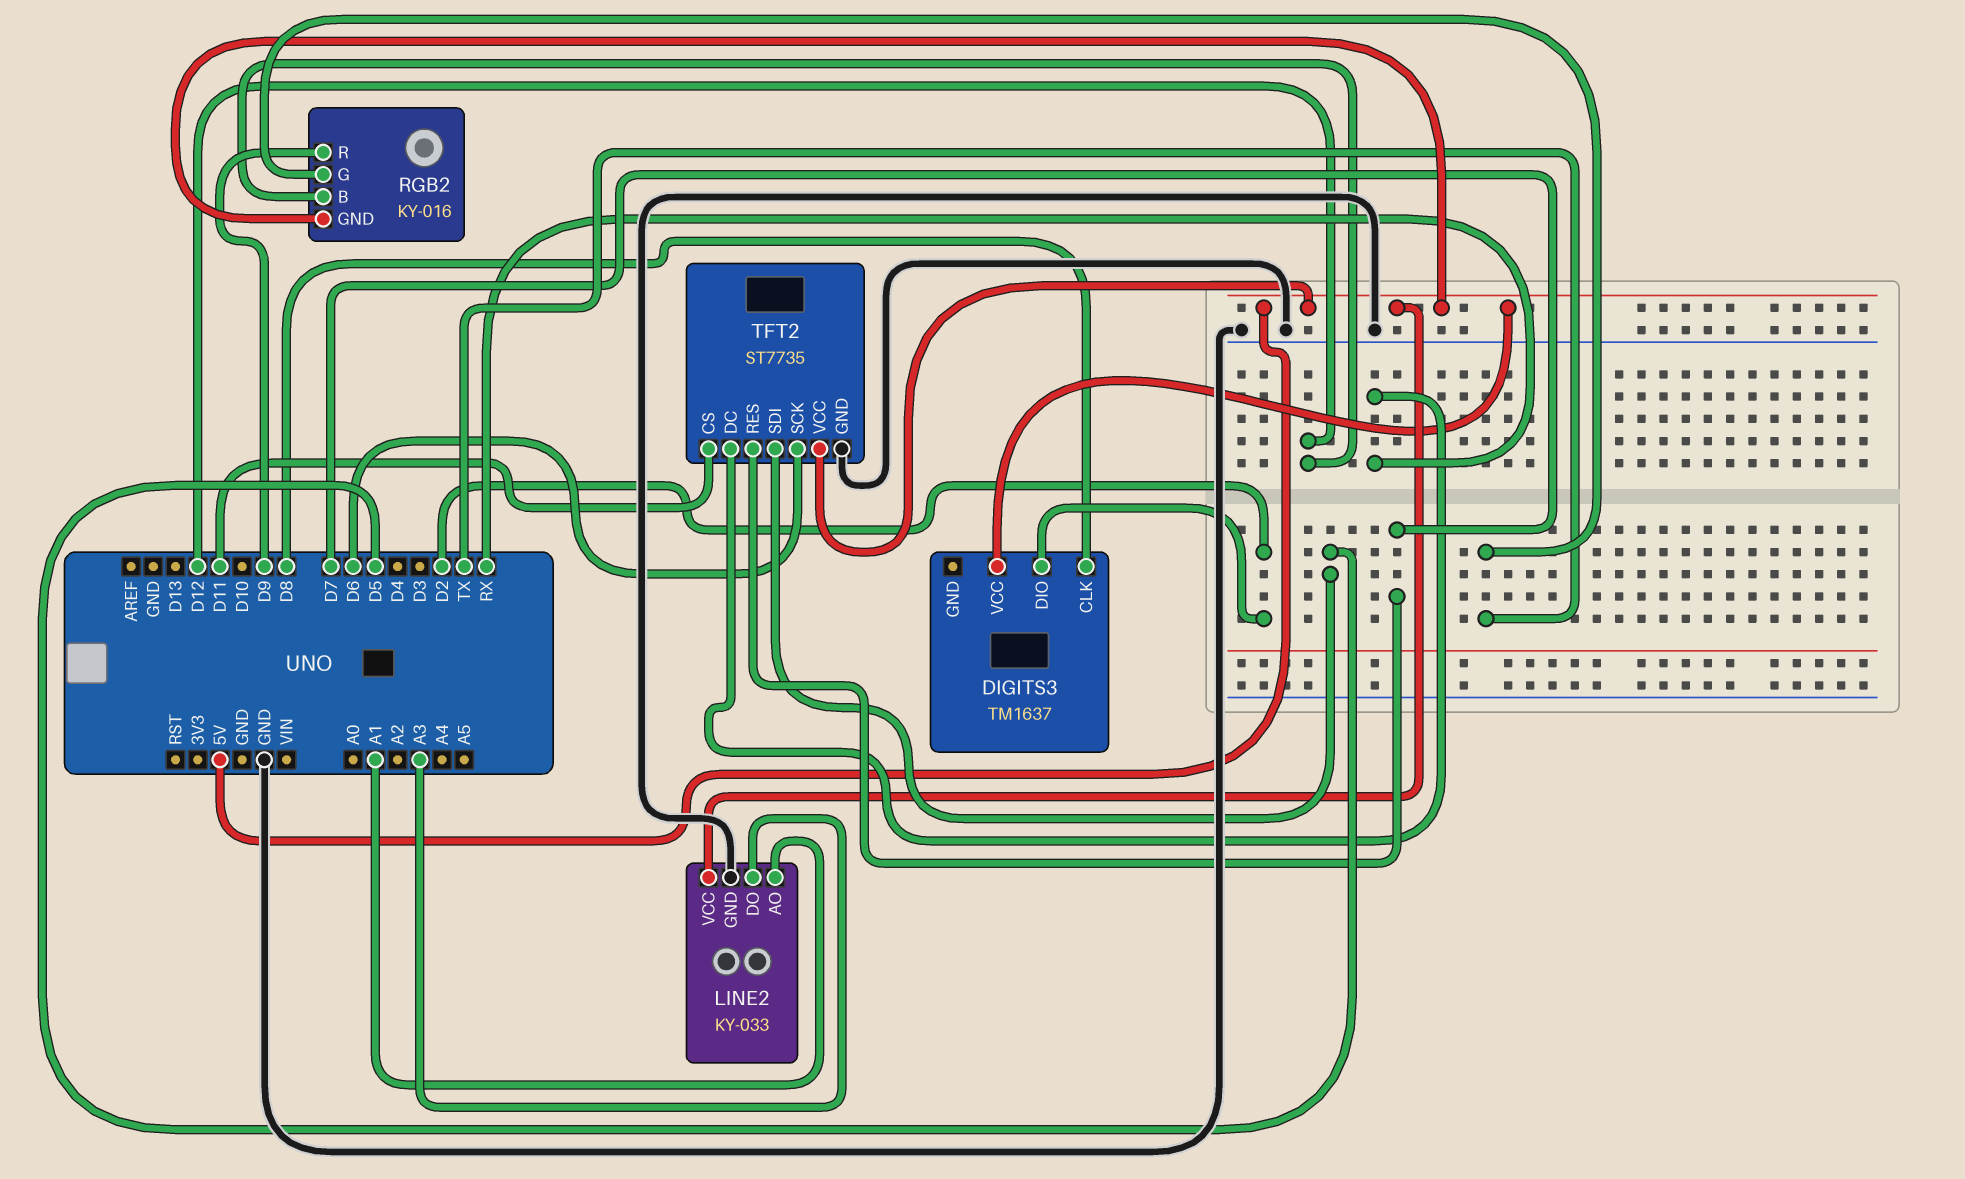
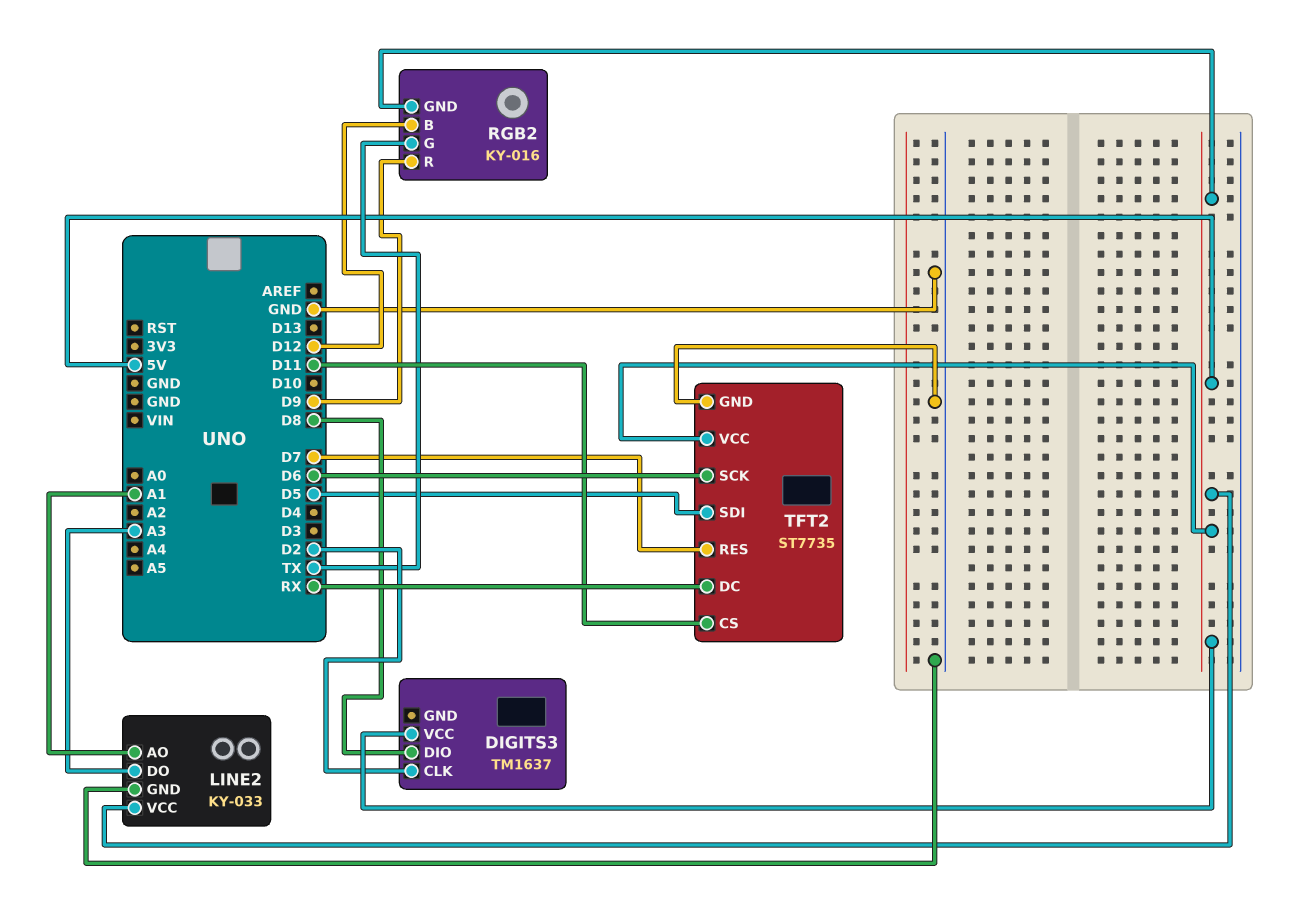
DIGITS3 pin CLK: D8 -> D2
DIGITS3 pin DIO: D2 -> D8

